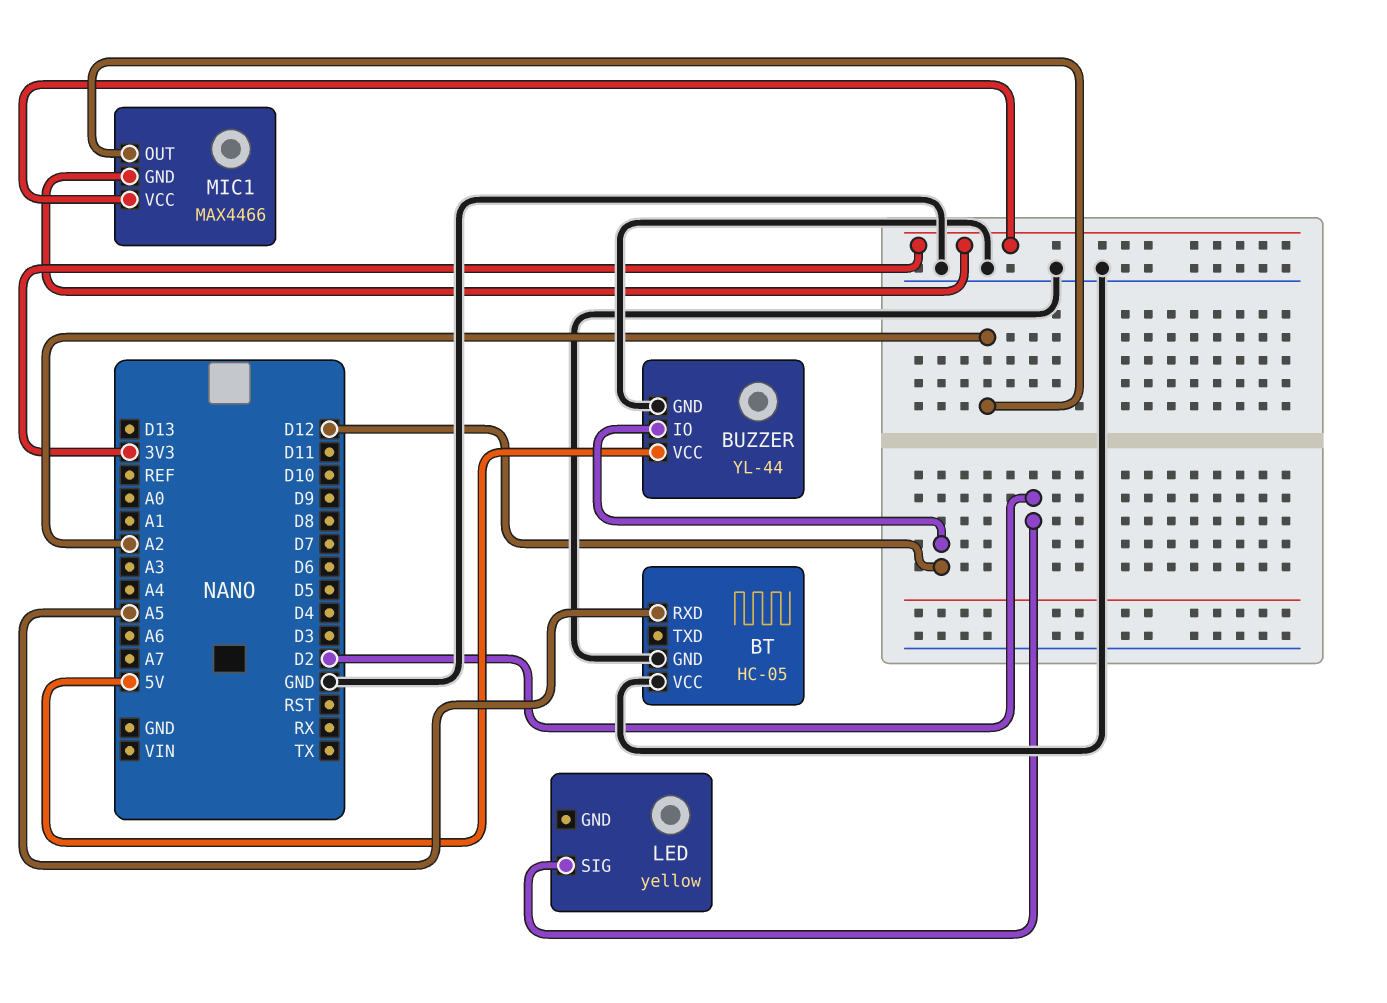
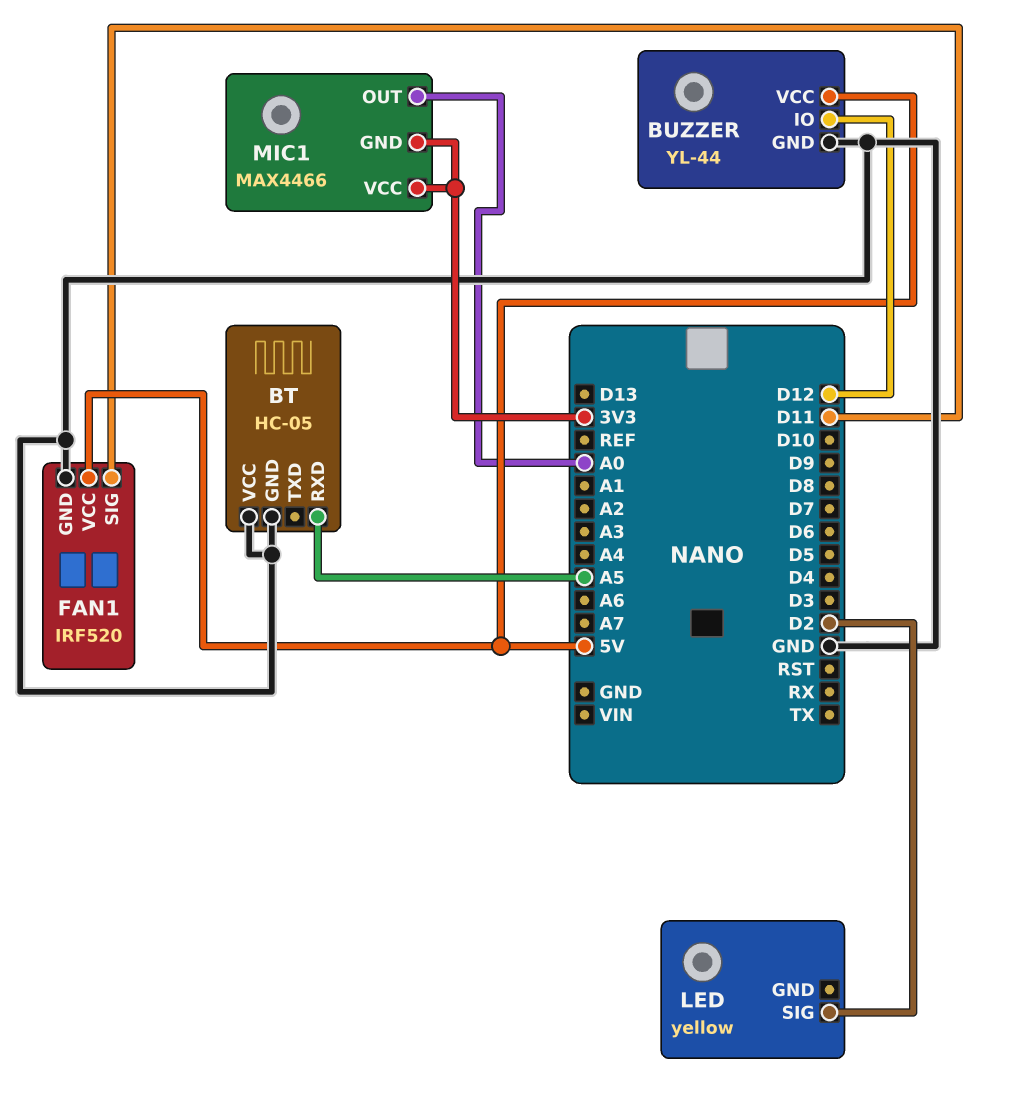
FAN1: none -> IRF520
FAN1 pin GND: none -> GND
FAN1 pin SIG: none -> D11
FAN1 pin VCC: none -> 5V
MIC1 pin OUT: A2 -> A0

